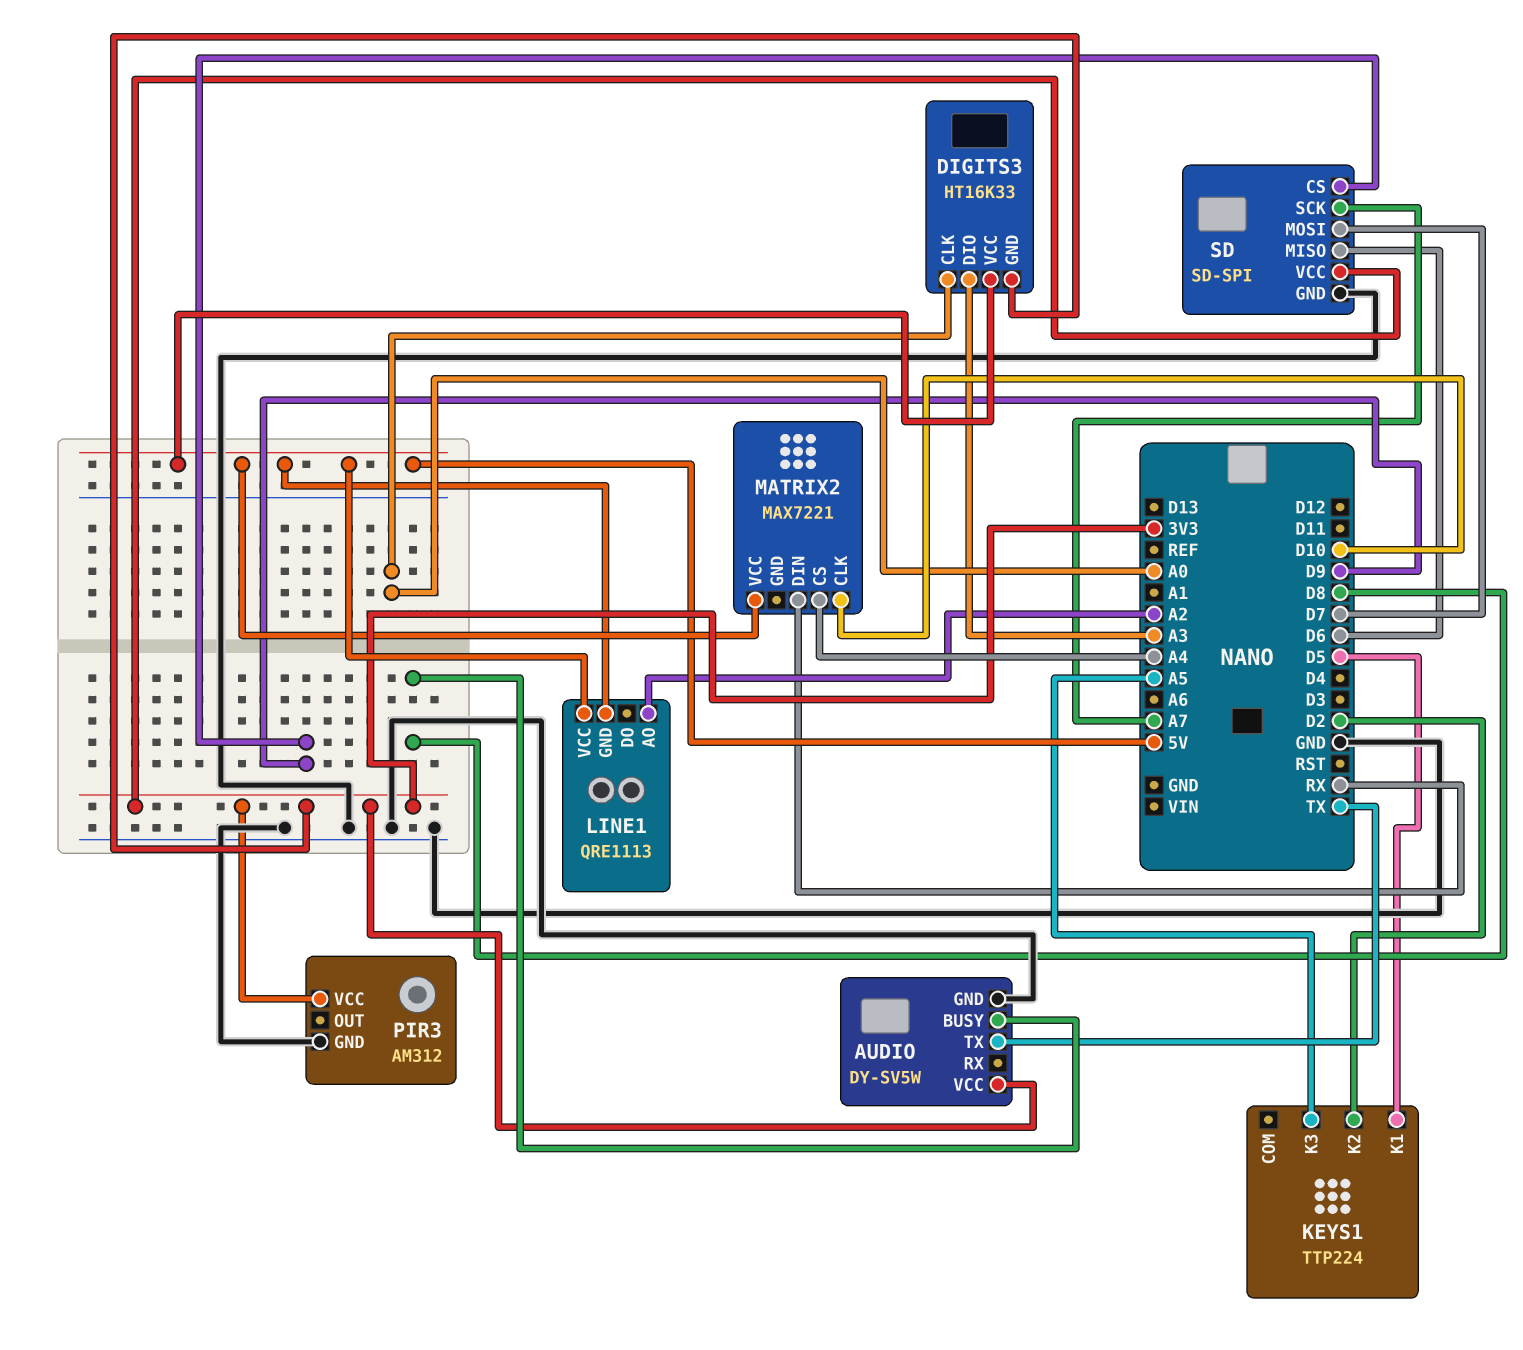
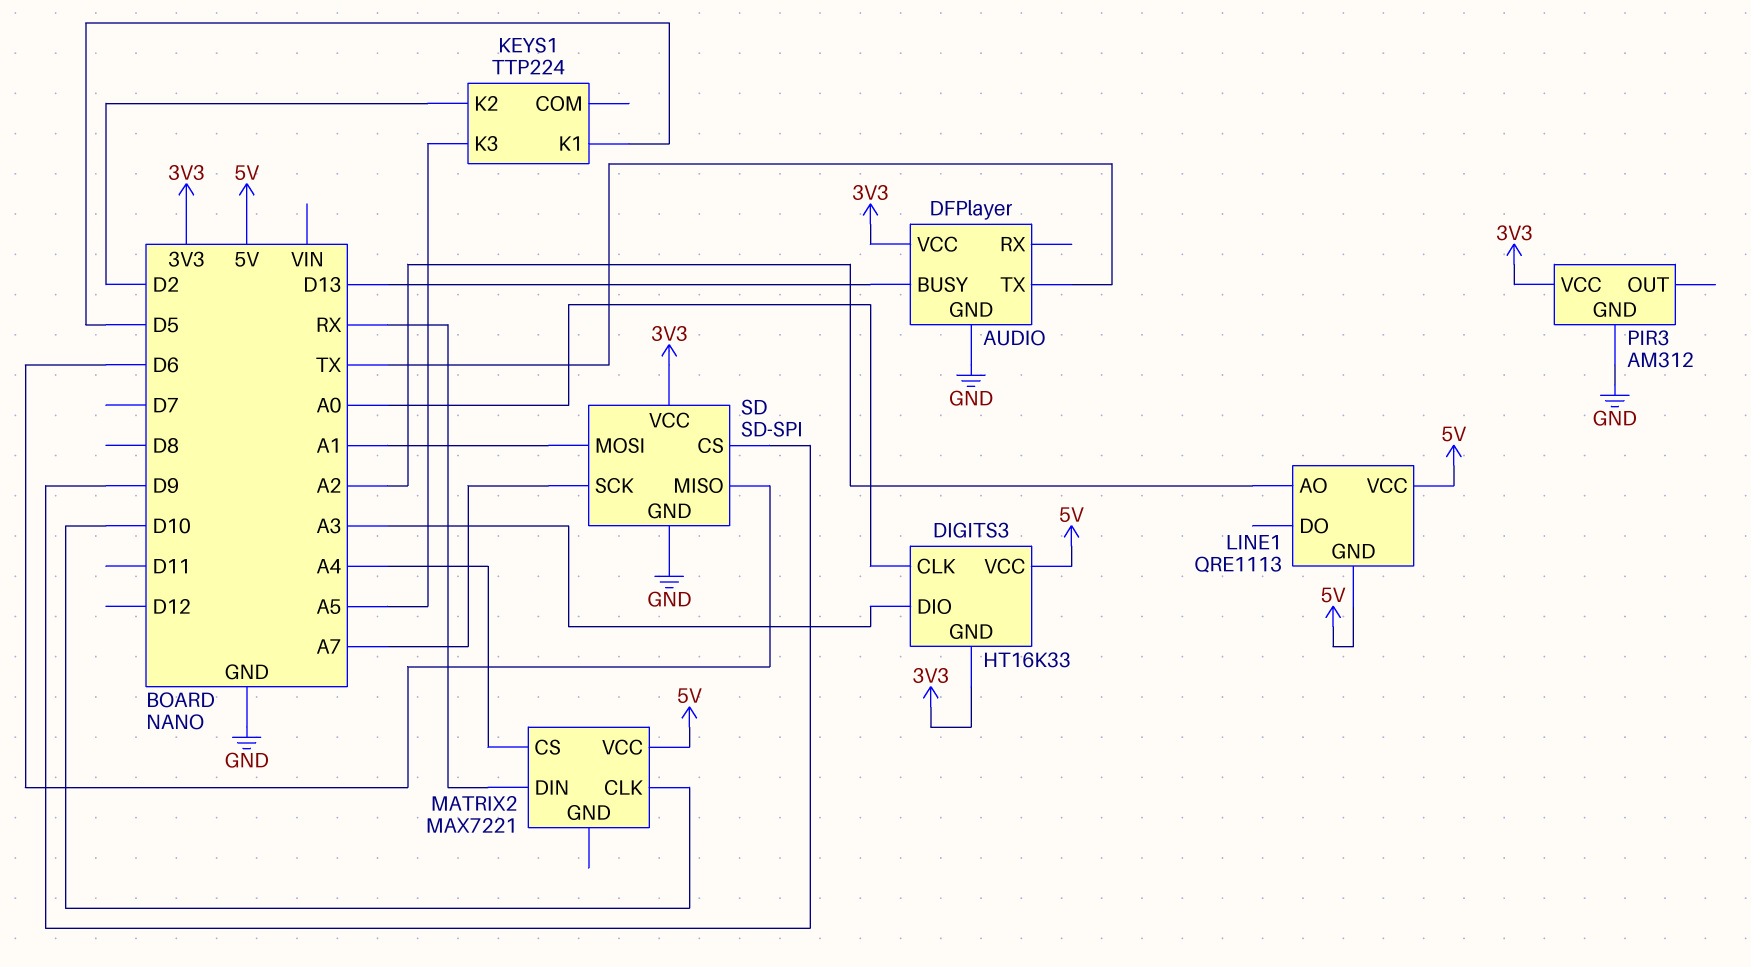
AUDIO: DY-SV5W -> DFPlayer
AUDIO pin BUSY: D8 -> D13
SD pin MOSI: D7 -> A1

